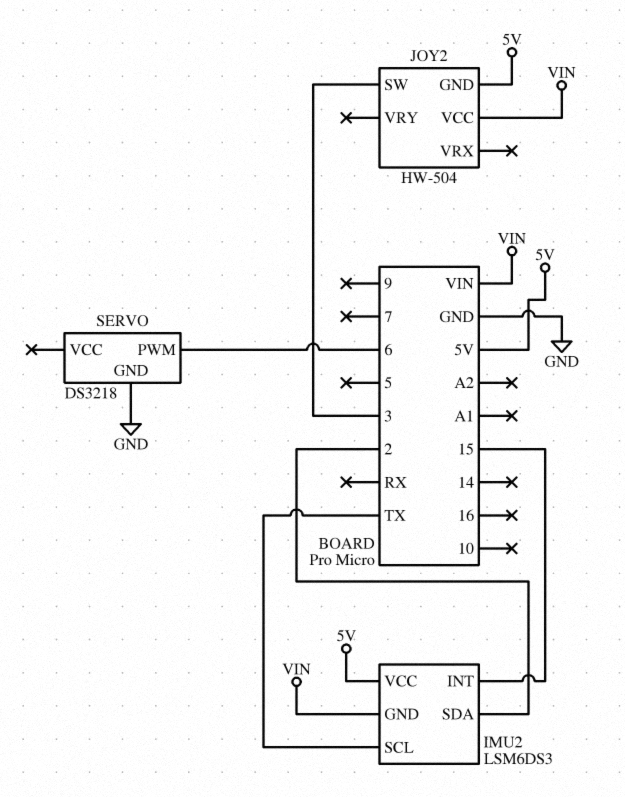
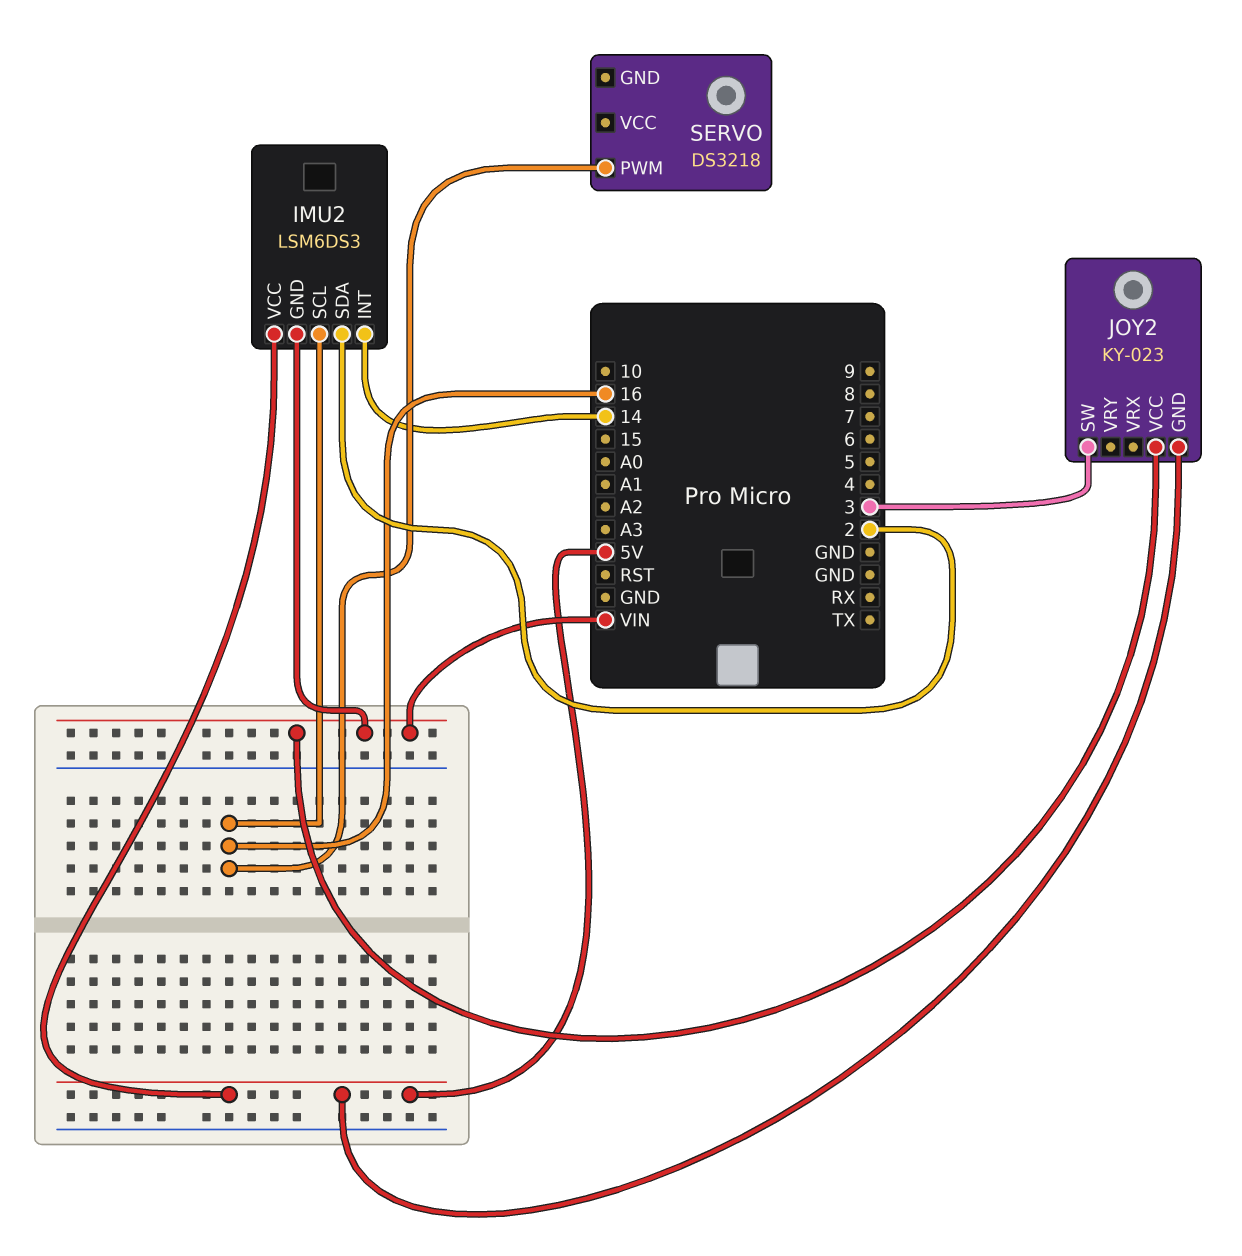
IMU2 pin INT: 15 -> 14
IMU2 pin SCL: TX -> 16
JOY2: HW-504 -> KY-023
SERVO pin GND: GND -> none
SERVO pin PWM: 6 -> 16

